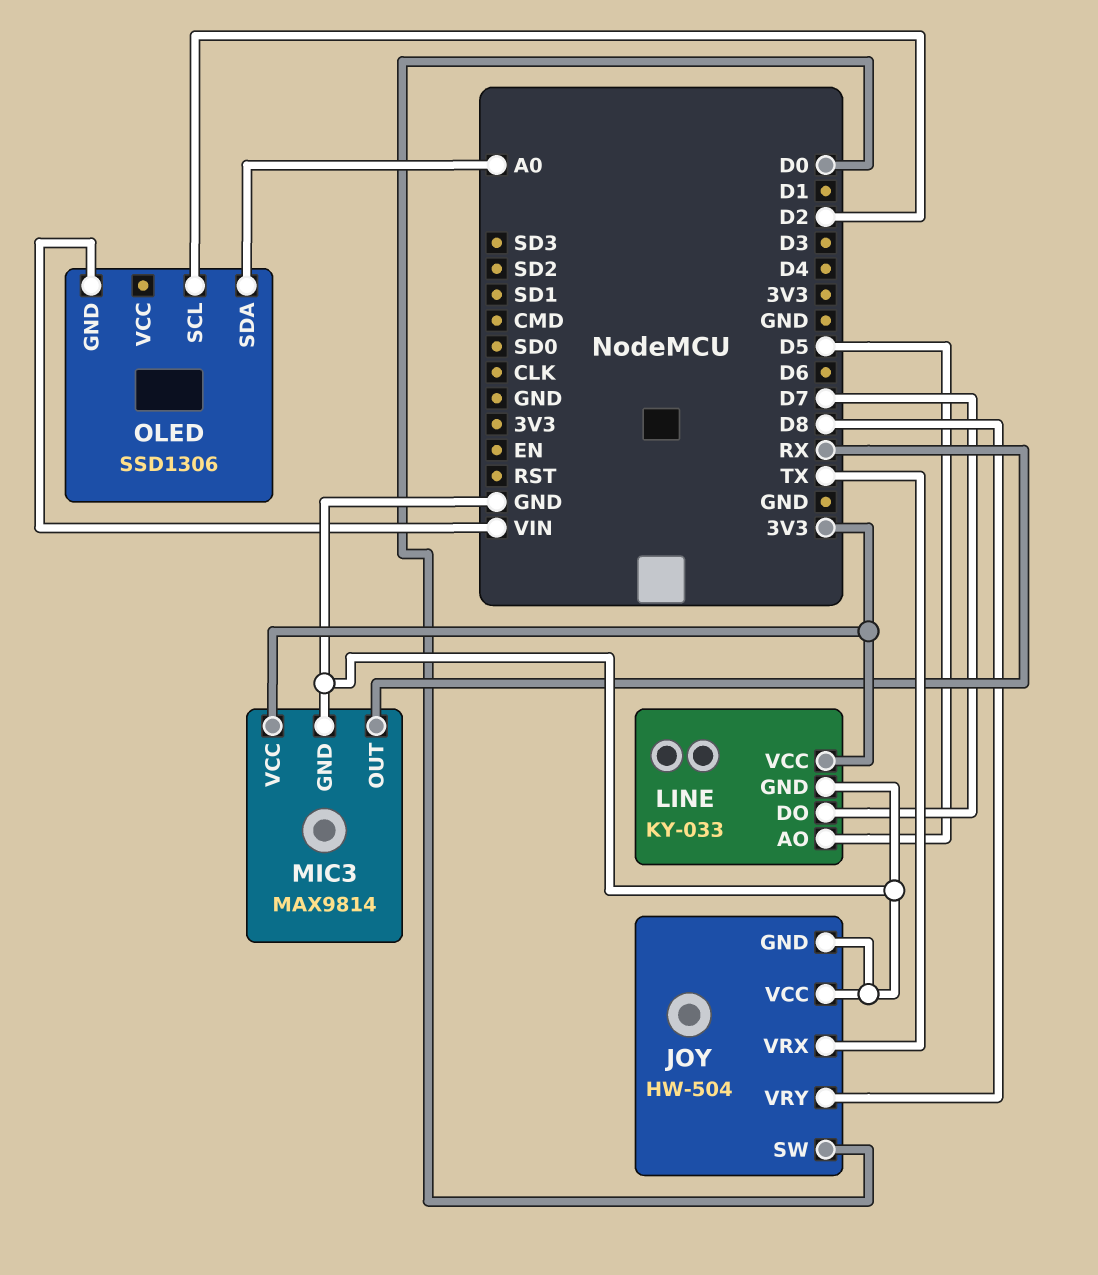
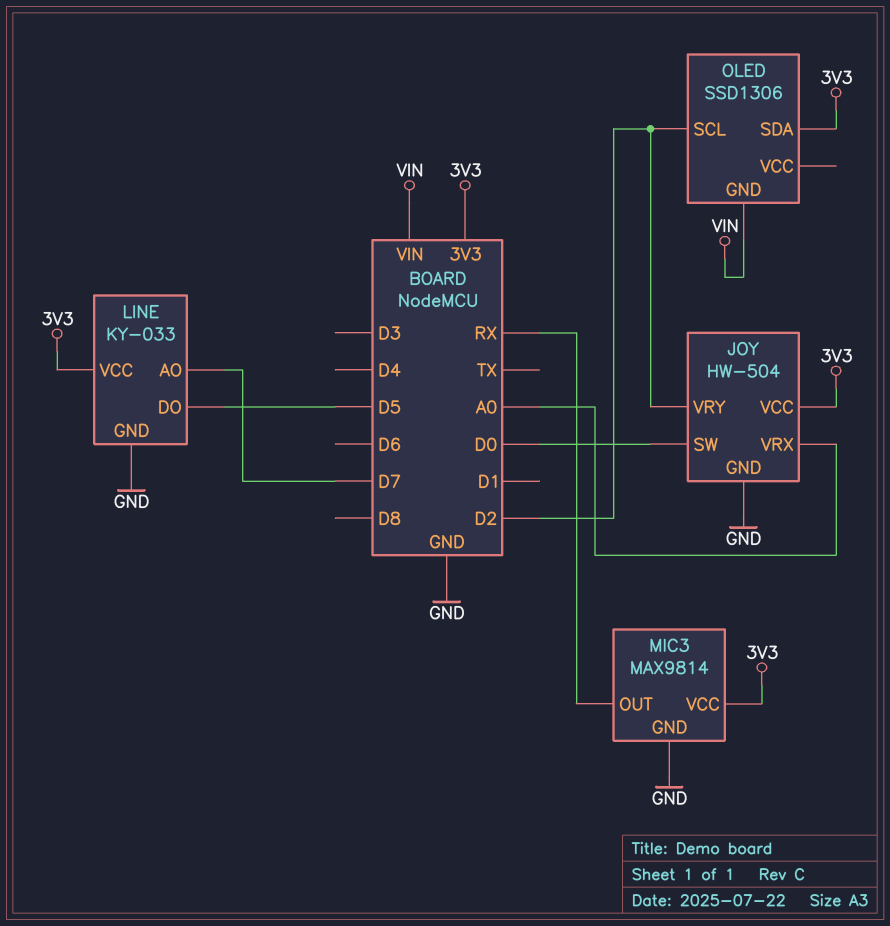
JOY pin VCC: GND -> 3V3
JOY pin VRX: TX -> A0
JOY pin VRY: D8 -> D2
LINE pin AO: D5 -> D7
LINE pin DO: D7 -> D5
OLED pin SDA: A0 -> 3V3

